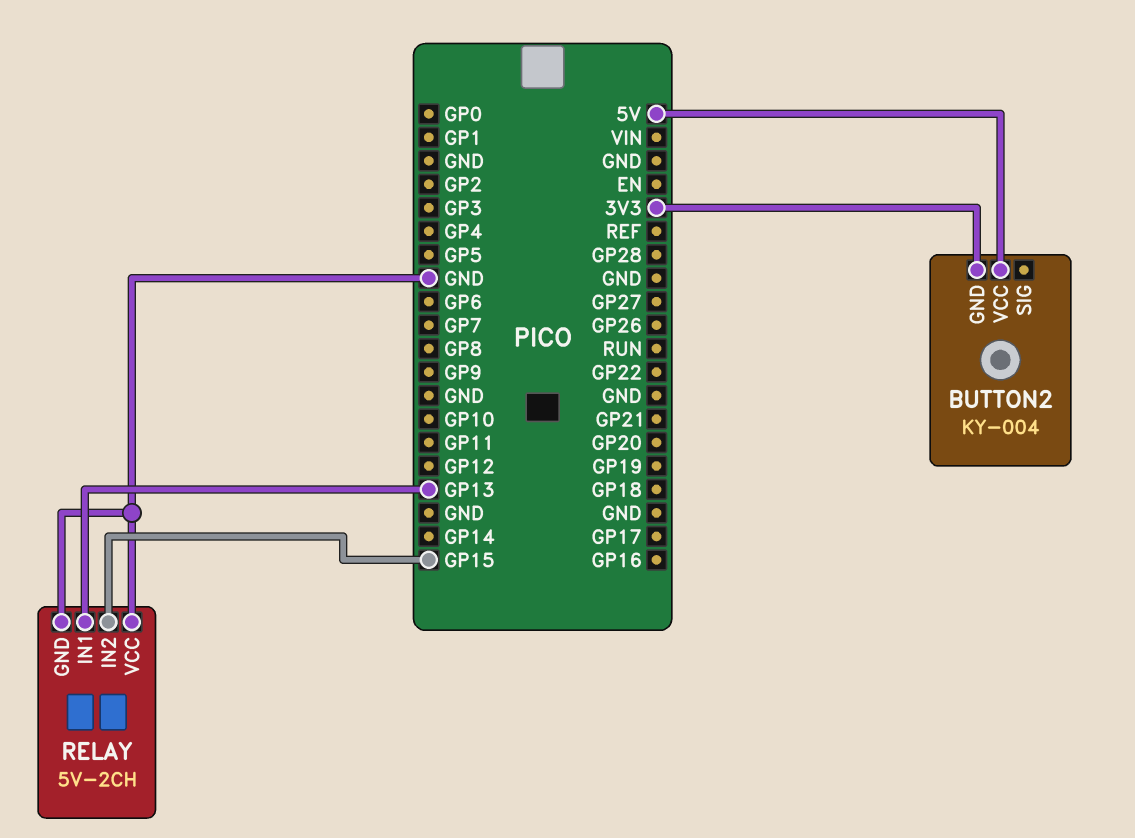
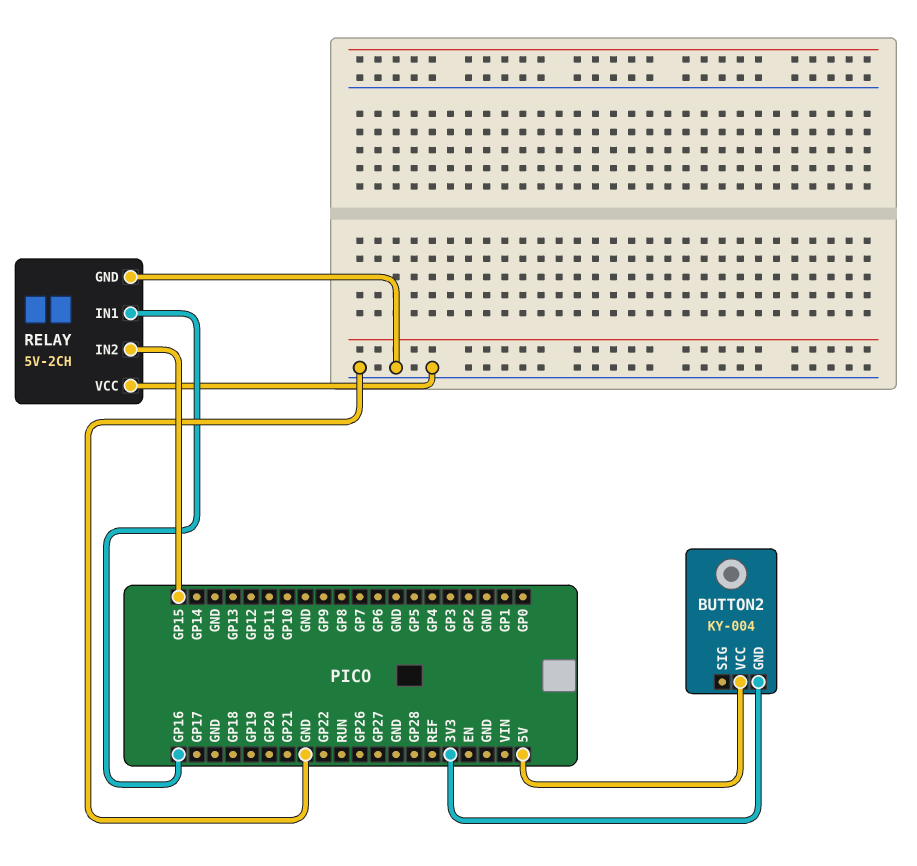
RELAY pin IN1: GP13 -> GP16

